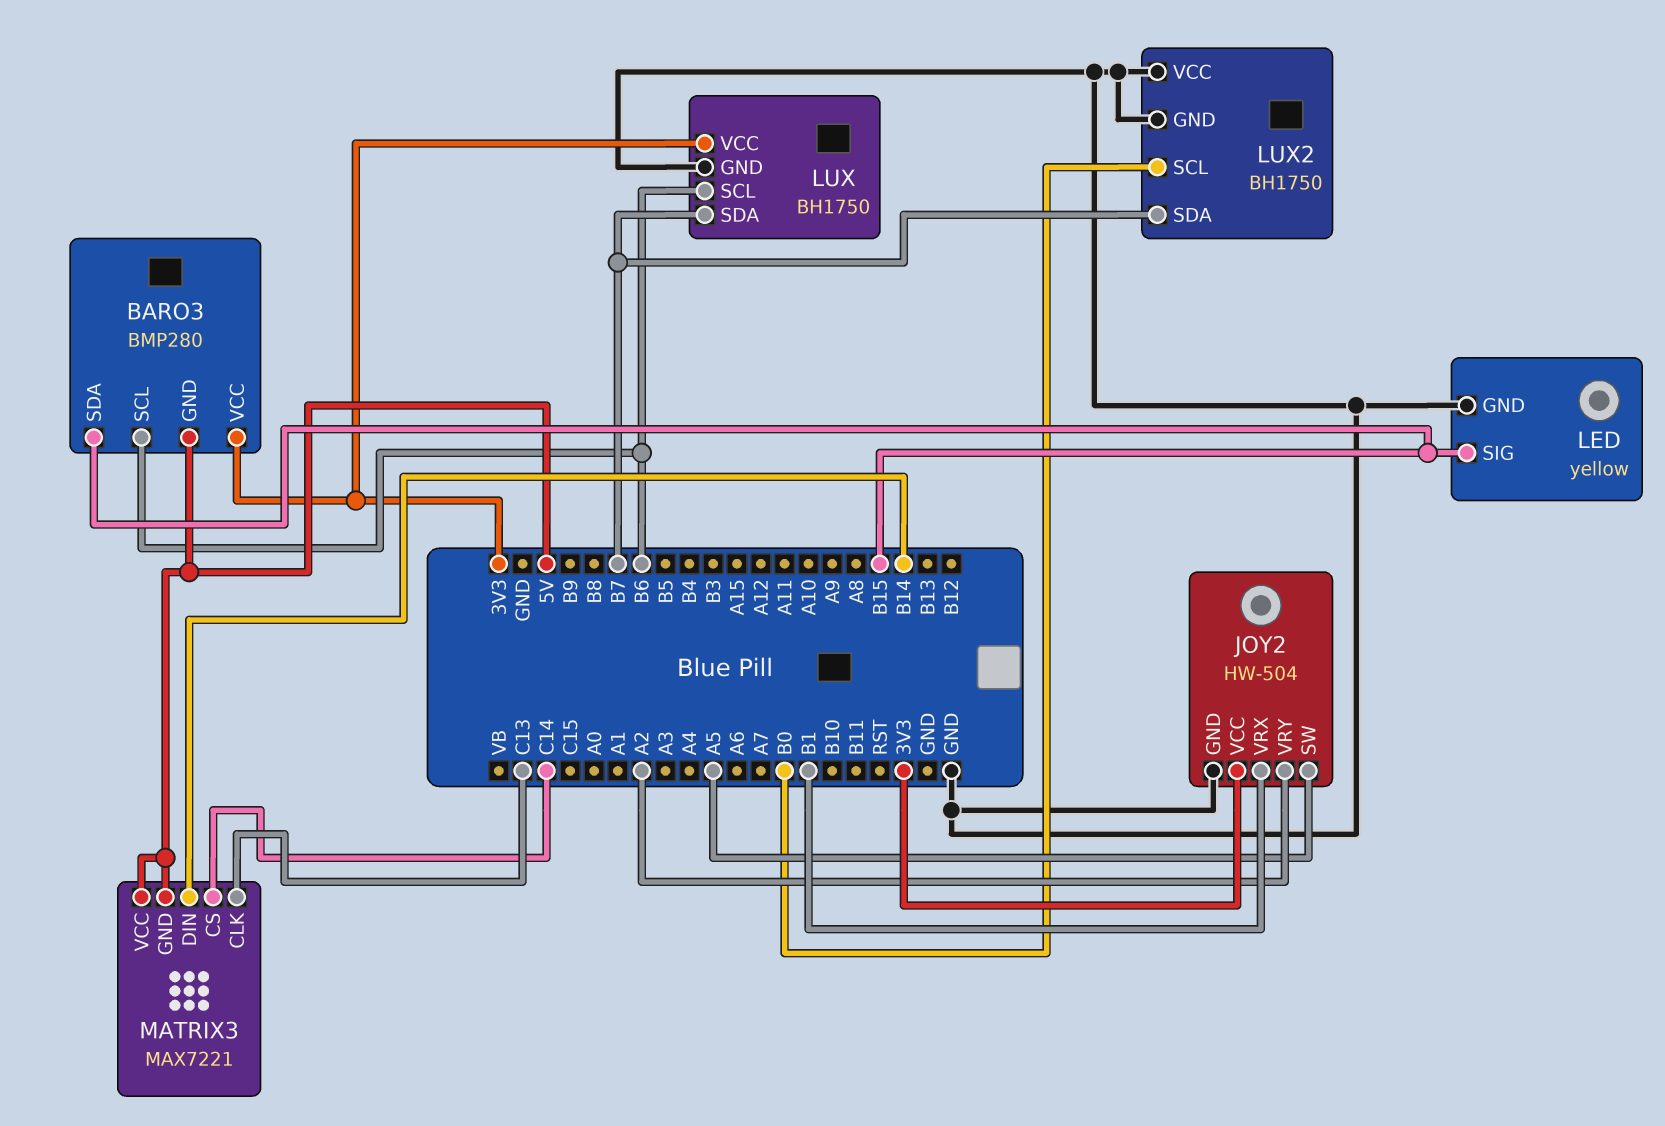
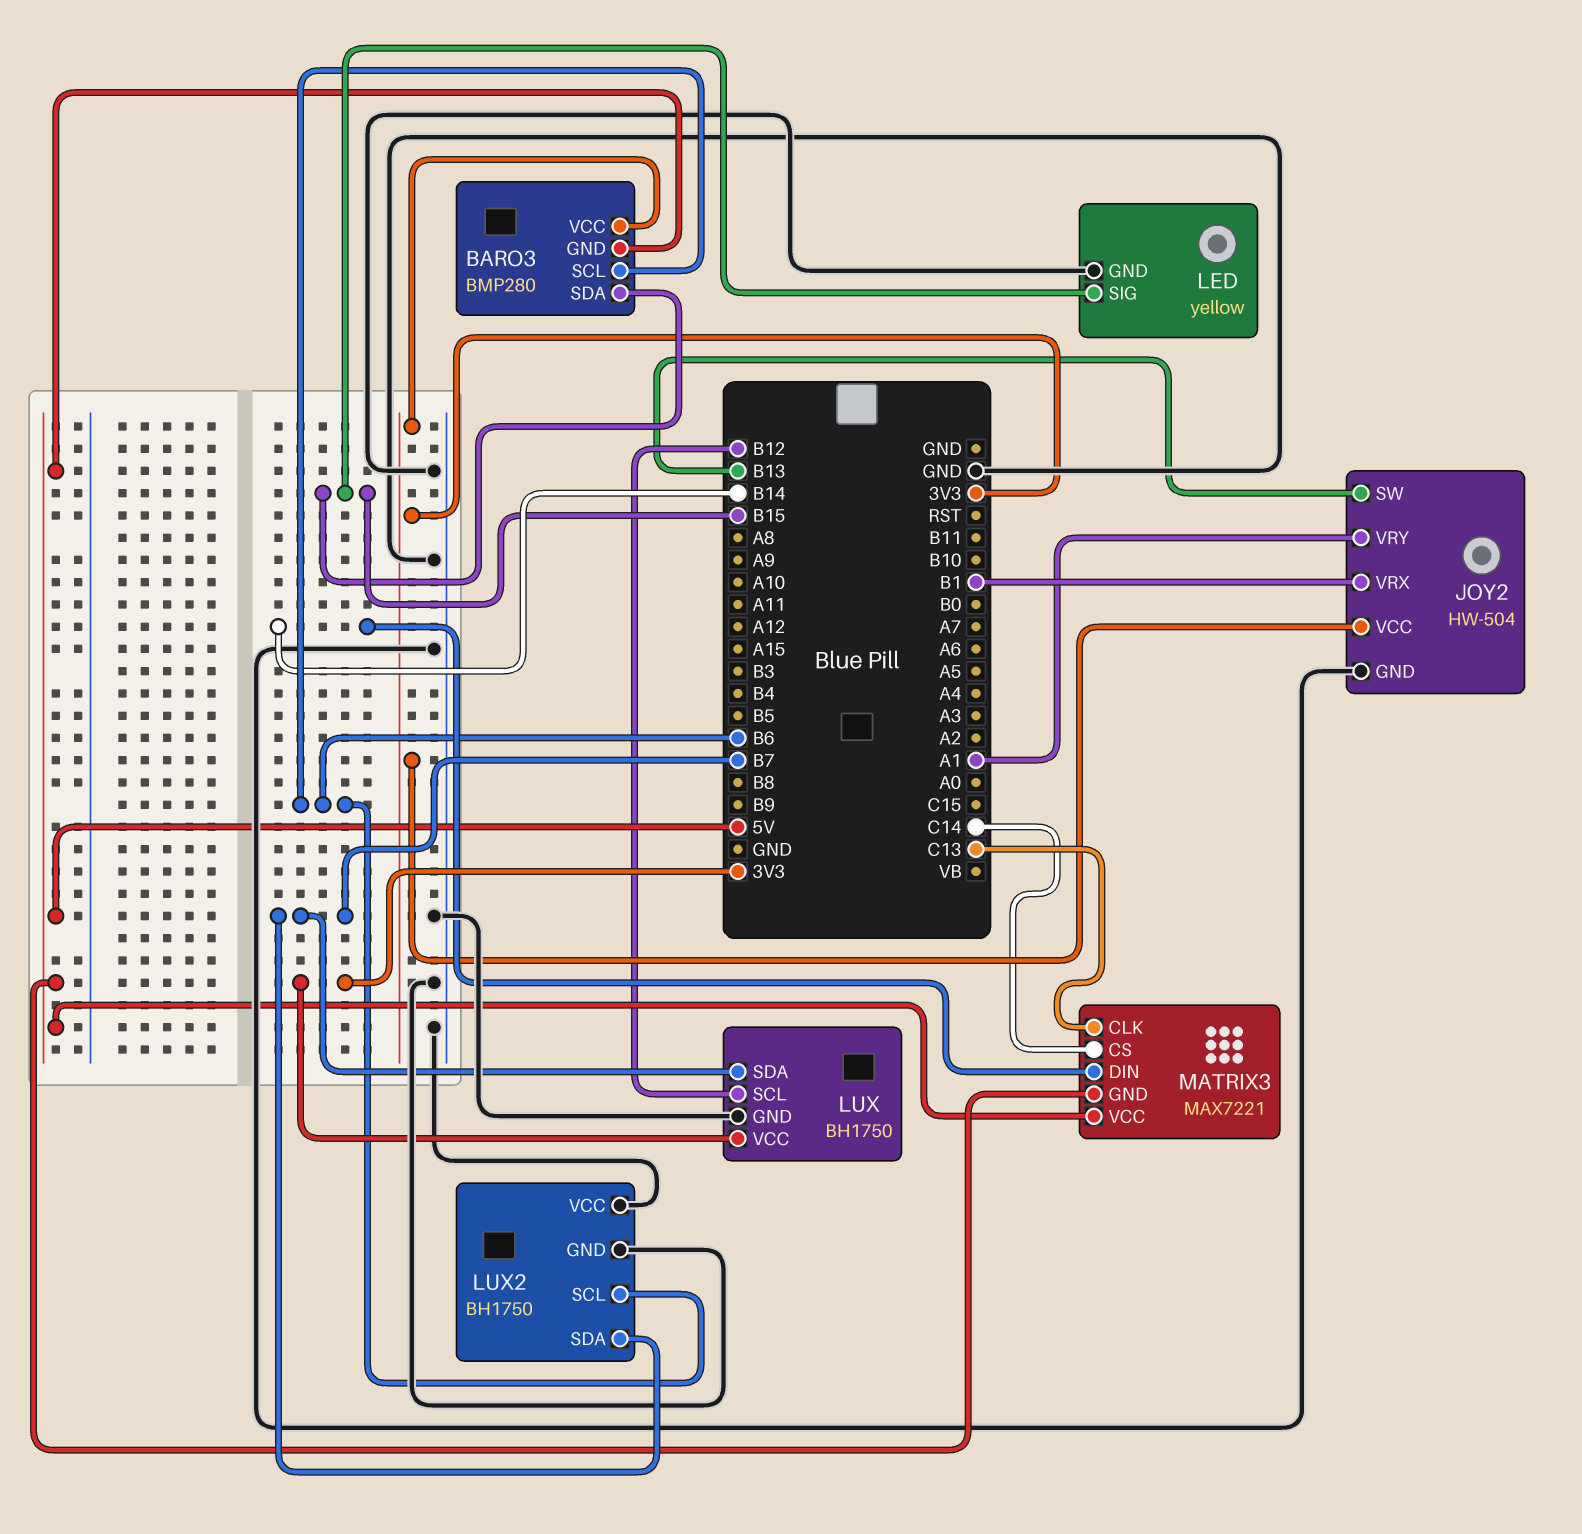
JOY2 pin SW: A5 -> B13
JOY2 pin VRY: A2 -> A1
LUX pin SCL: B6 -> B12
LUX2 pin SCL: B0 -> B6

